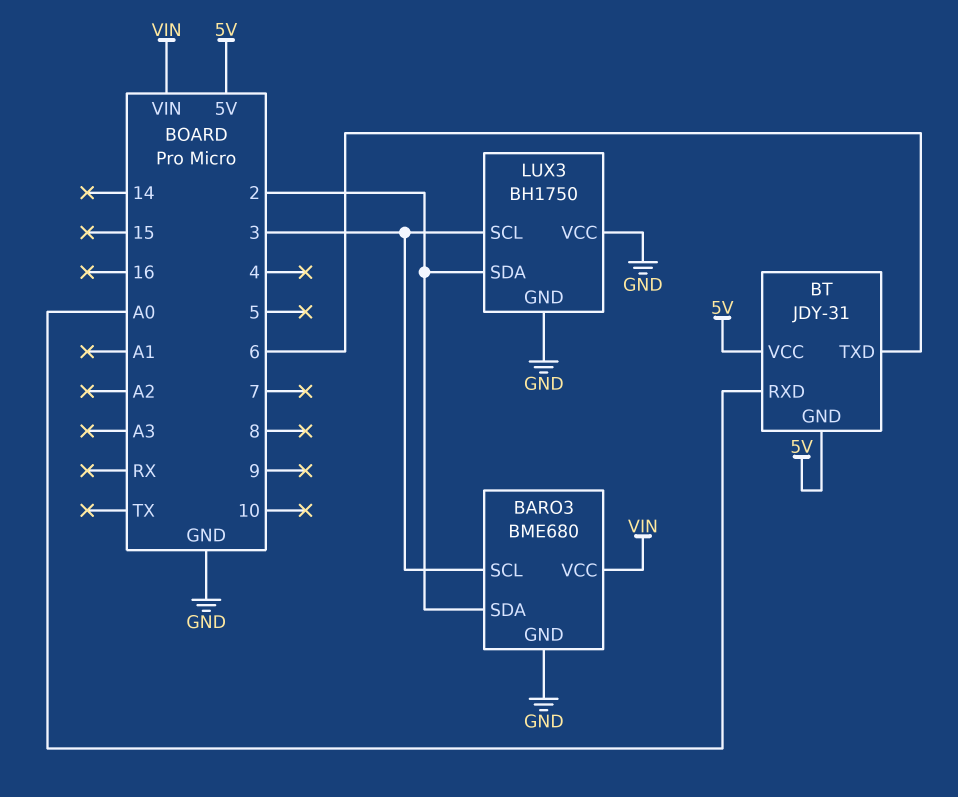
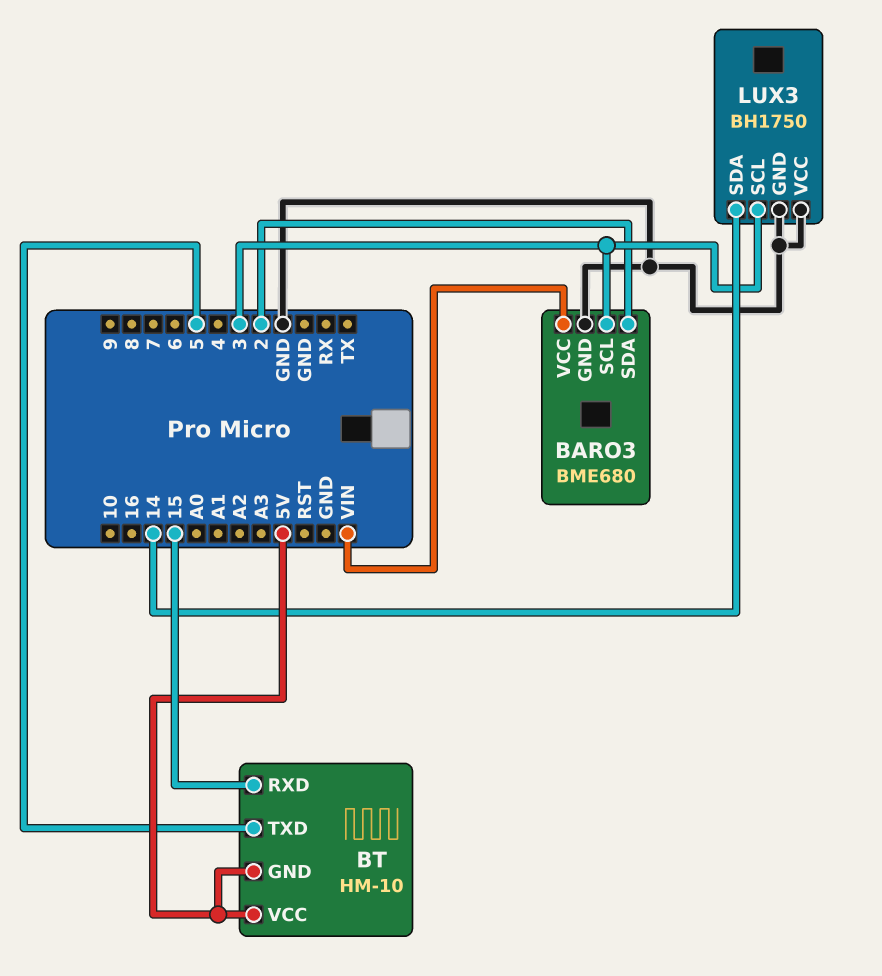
BT: JDY-31 -> HM-10
BT pin RXD: A0 -> 15
BT pin TXD: 6 -> 5
LUX3 pin SDA: 2 -> 14

